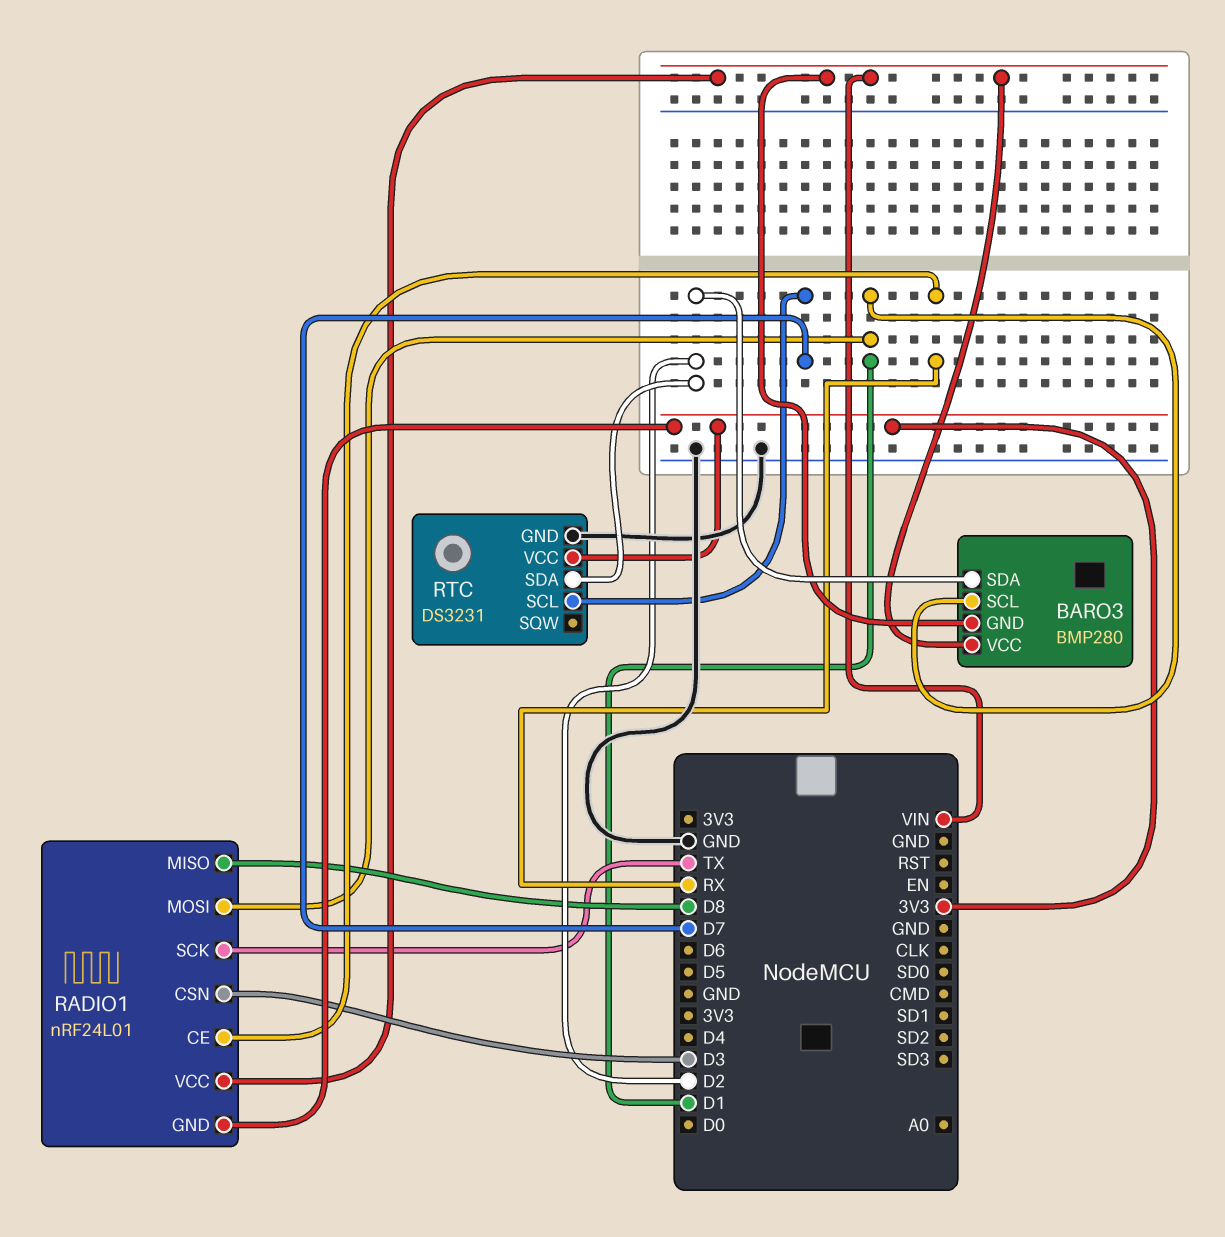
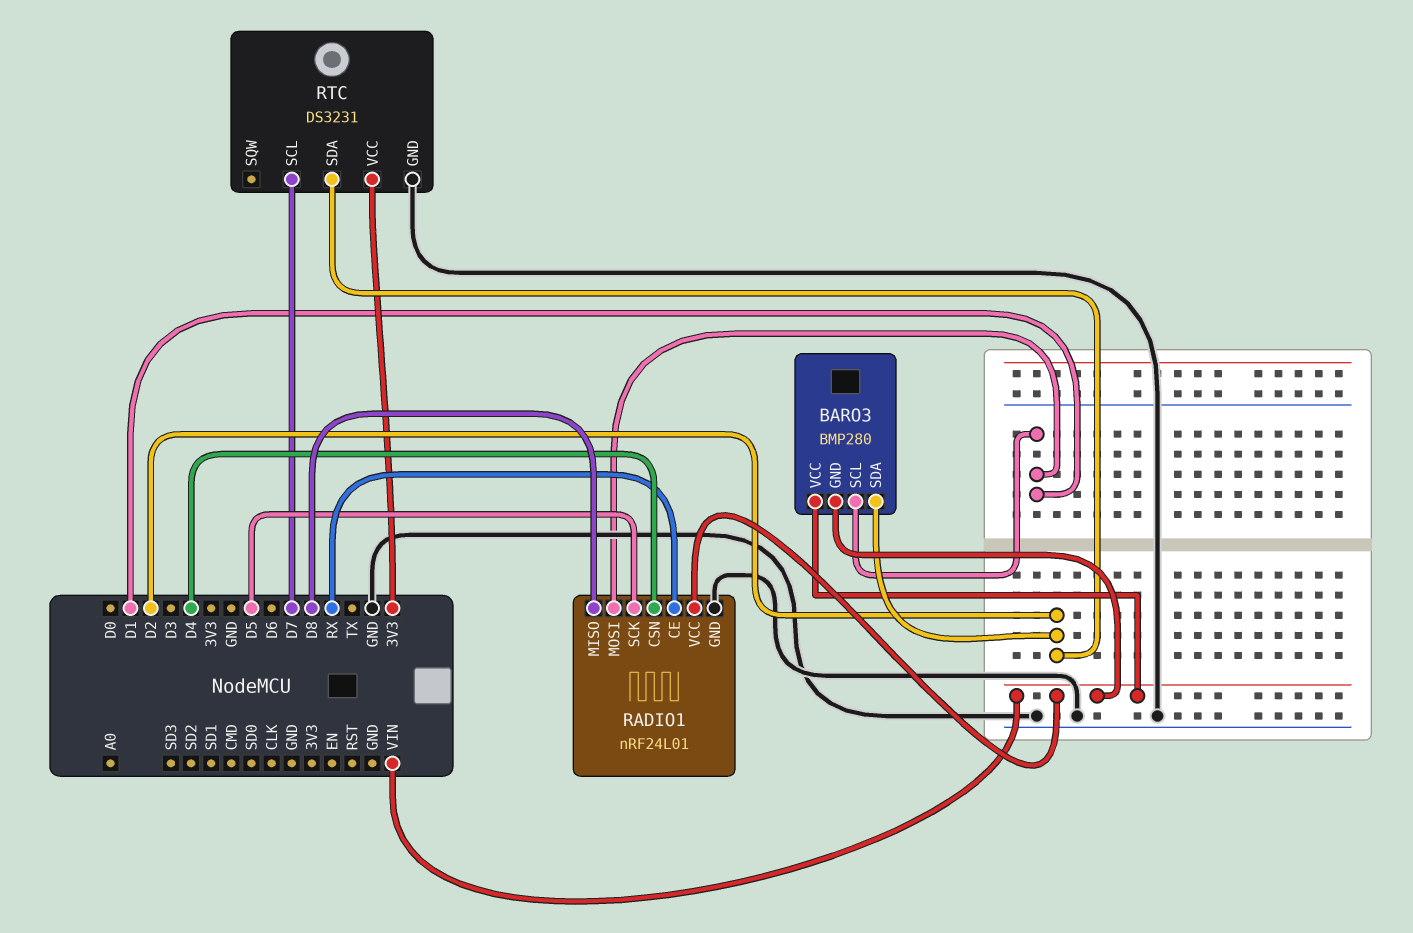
RADIO1 pin CSN: D3 -> D4
RADIO1 pin GND: 3V3 -> GND
RADIO1 pin SCK: TX -> D5

